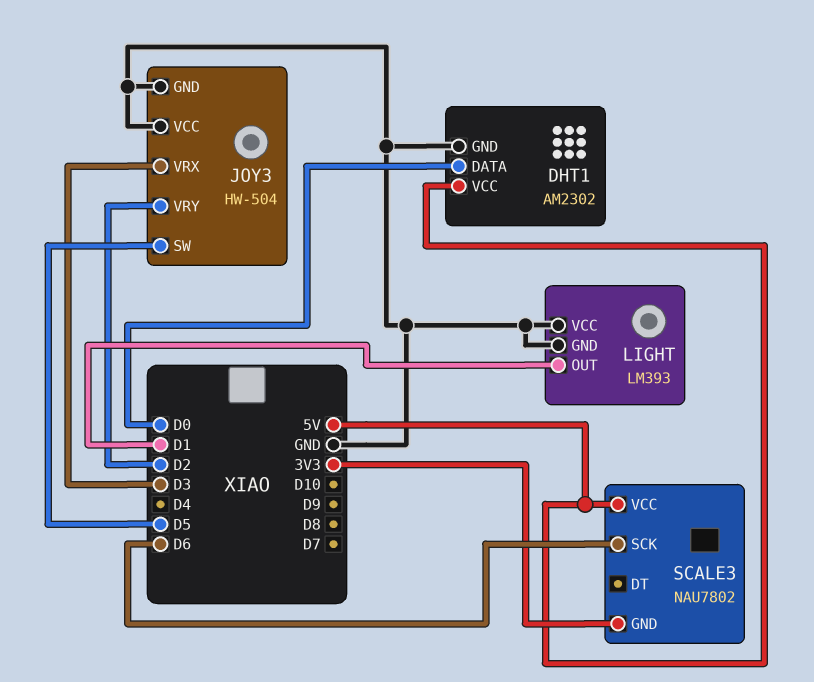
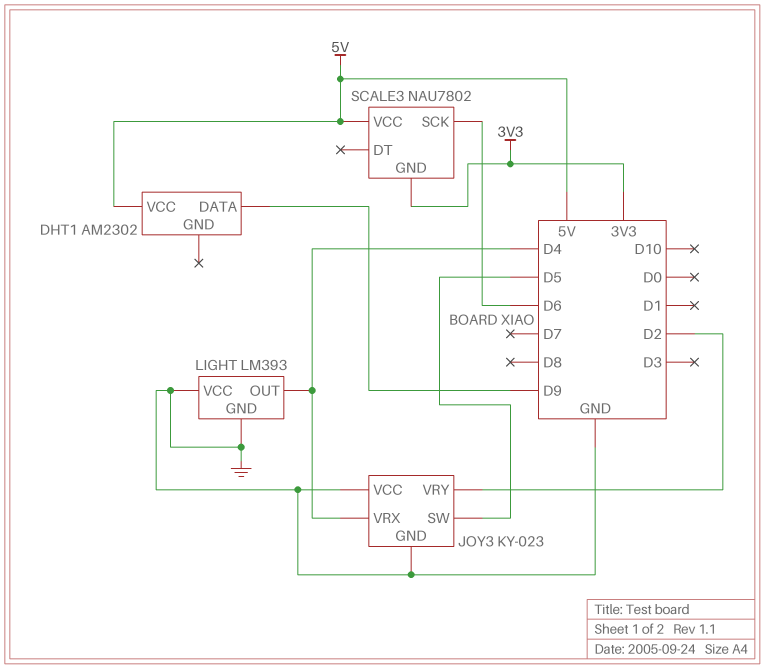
DHT1 pin DATA: D0 -> D9
DHT1 pin GND: GND -> none
JOY3: HW-504 -> KY-023
JOY3 pin VRX: D3 -> D4
LIGHT pin OUT: D1 -> D4

